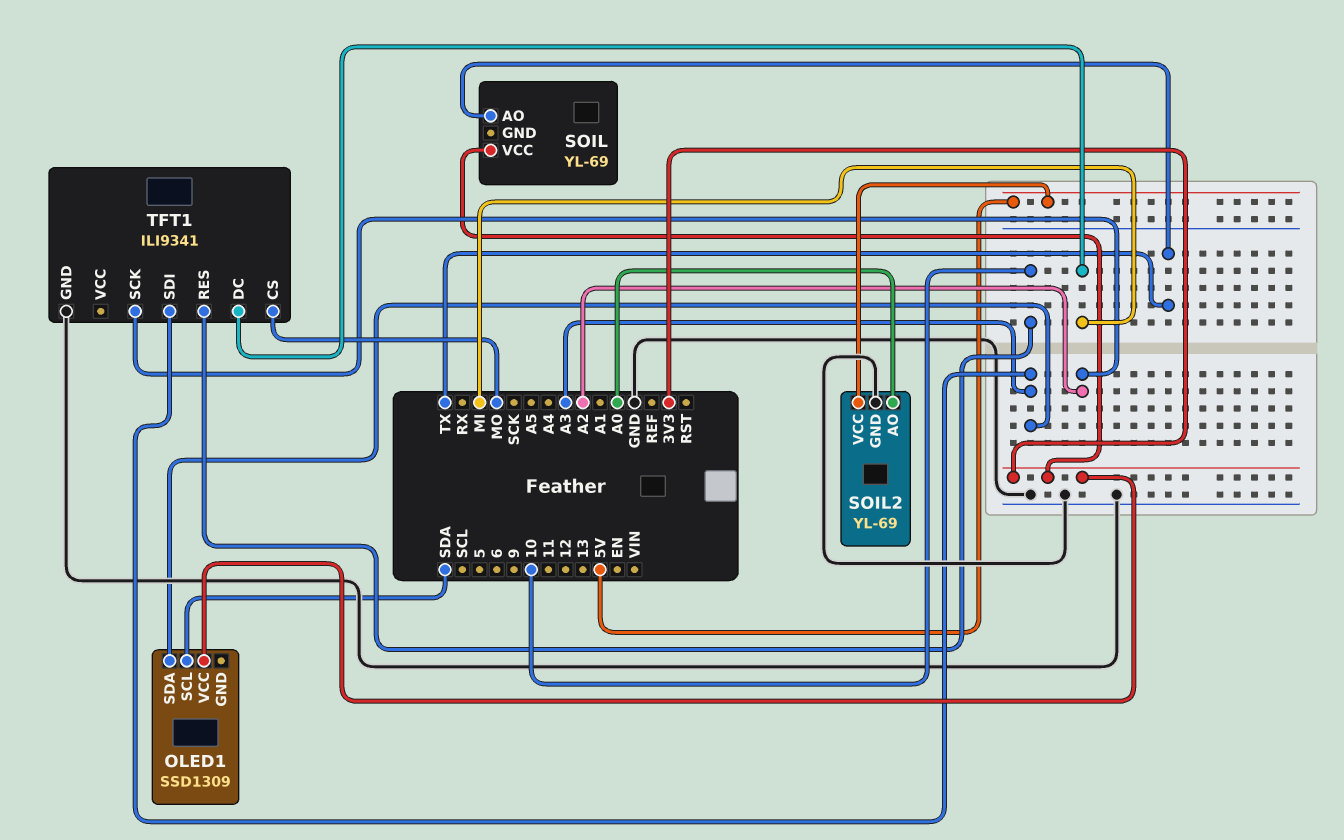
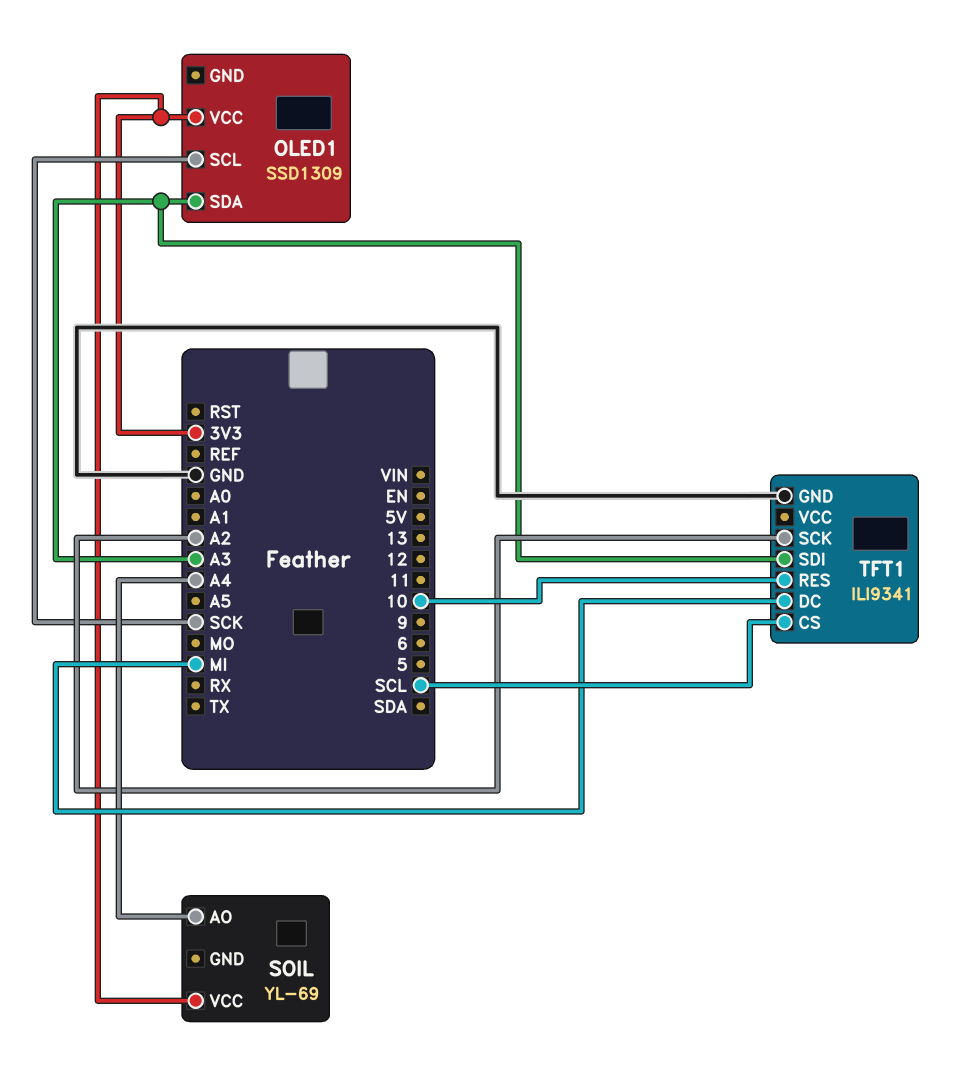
OLED1 pin SCL: SDA -> SCK
SOIL pin AO: TX -> A4
SOIL2: YL-69 -> none
SOIL2 pin AO: A0 -> none
SOIL2 pin GND: GND -> none
SOIL2 pin VCC: 5V -> none
TFT1 pin CS: MO -> SCL

